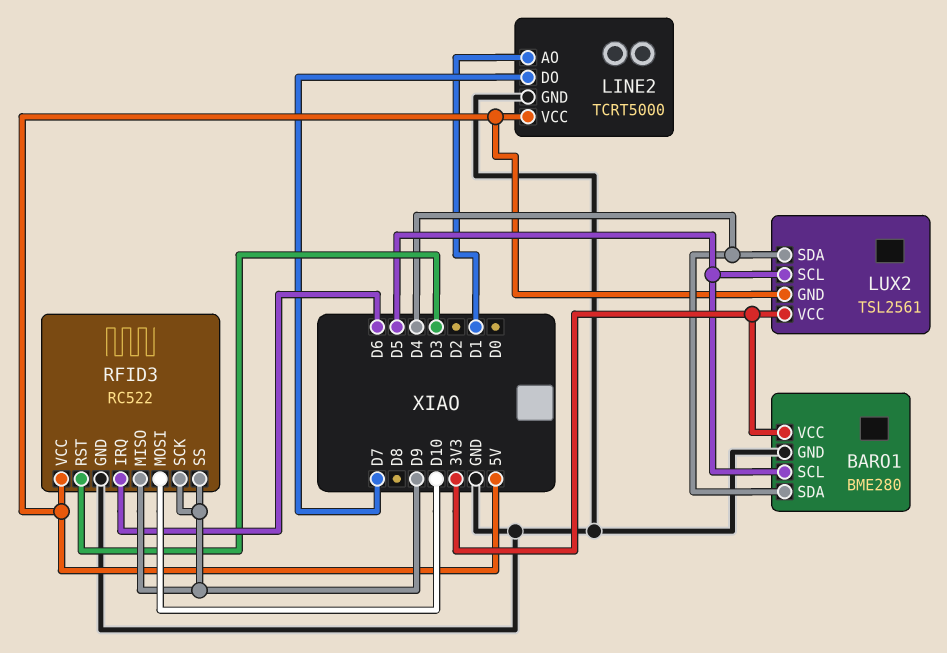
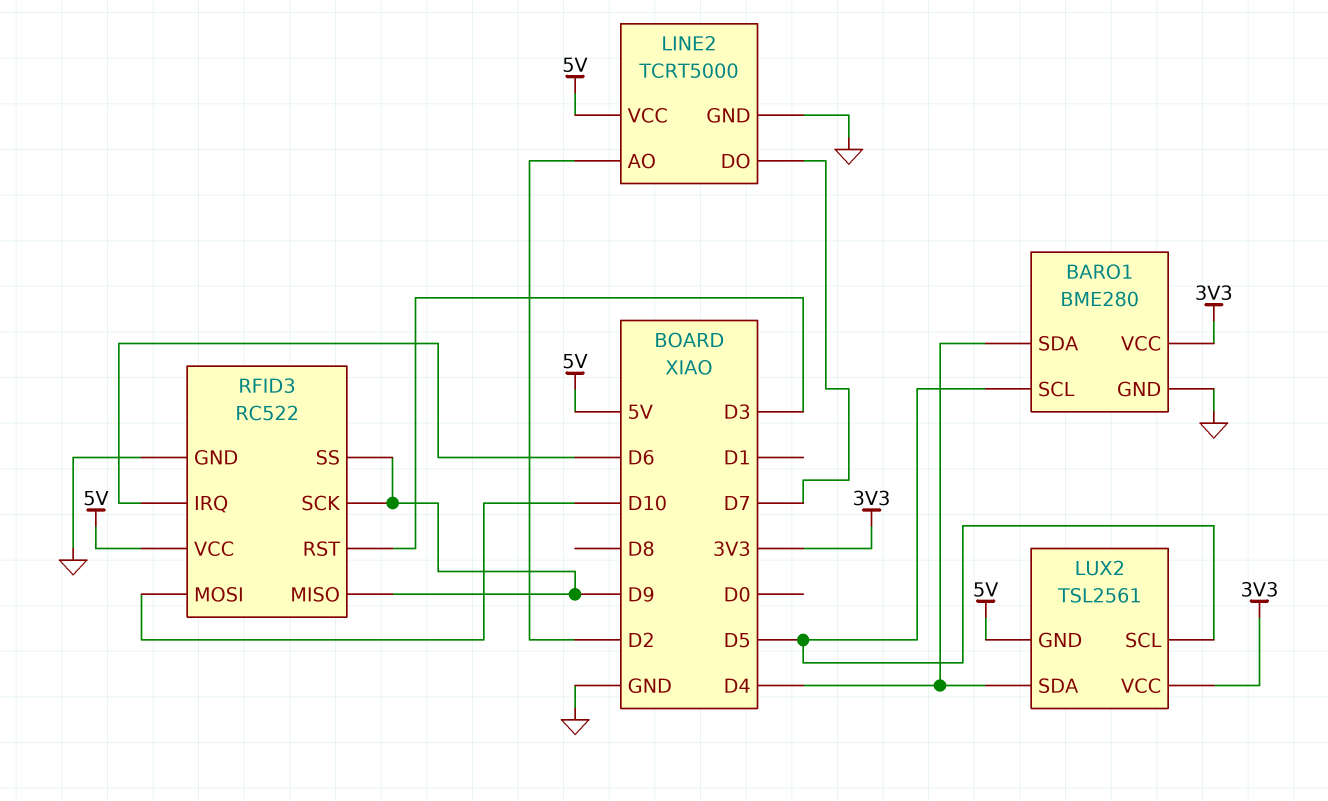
LINE2 pin AO: D1 -> D2

